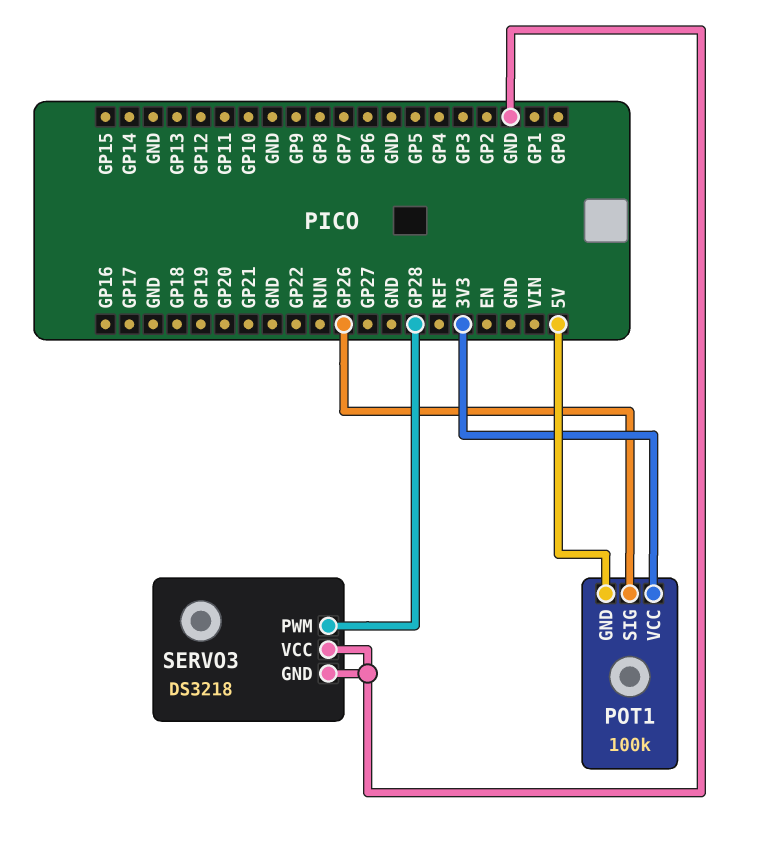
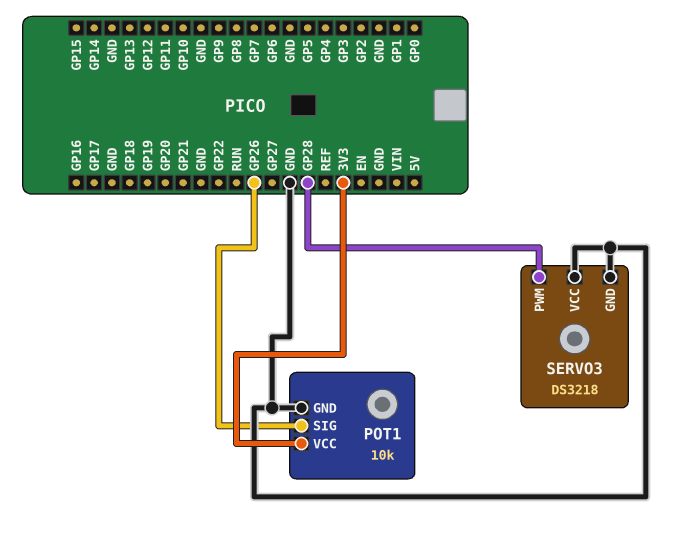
POT1: 100k -> 10k
POT1 pin GND: 5V -> GND

